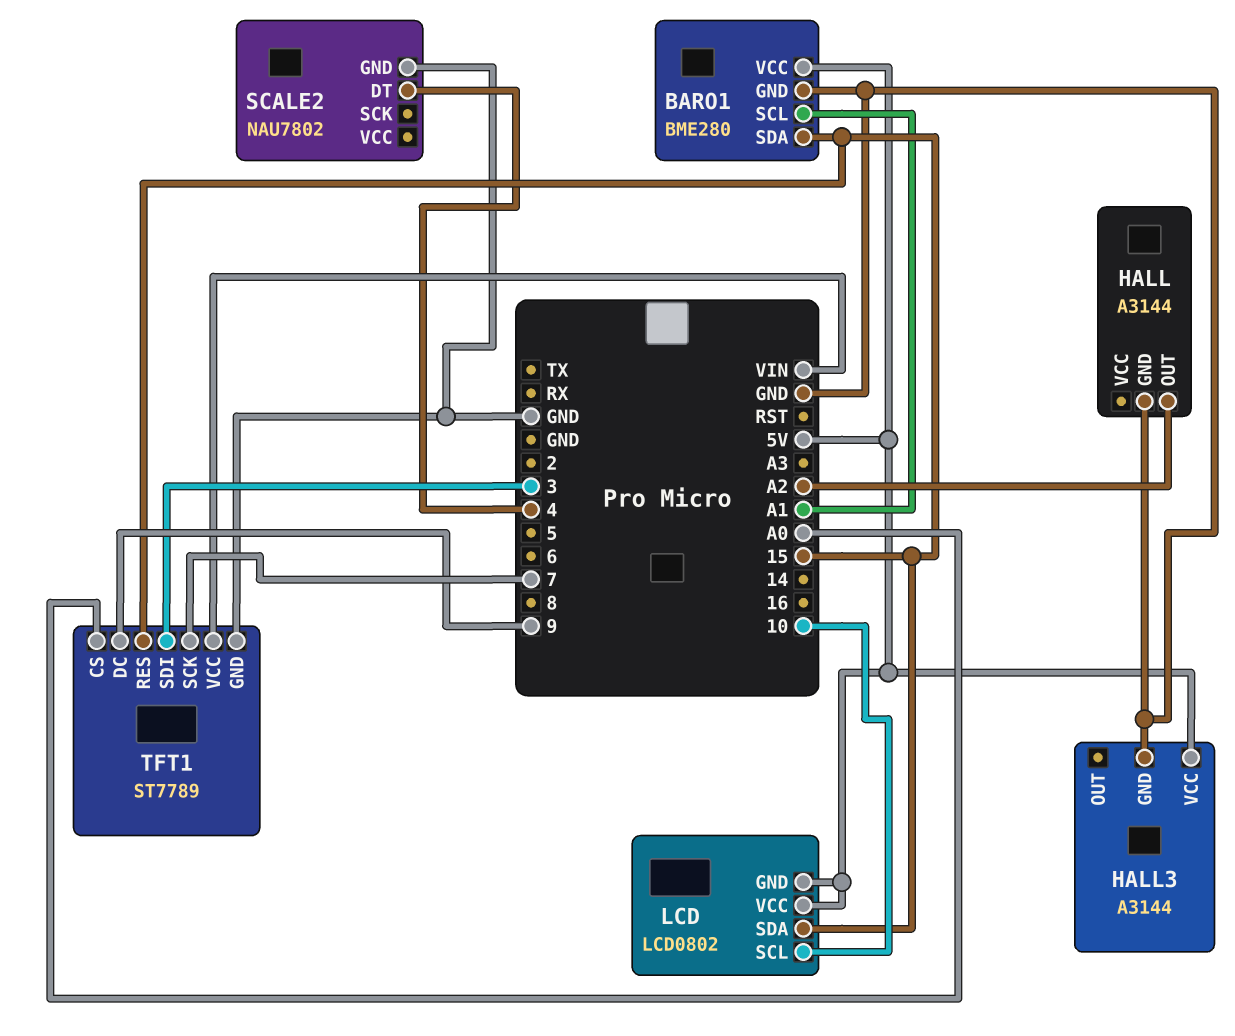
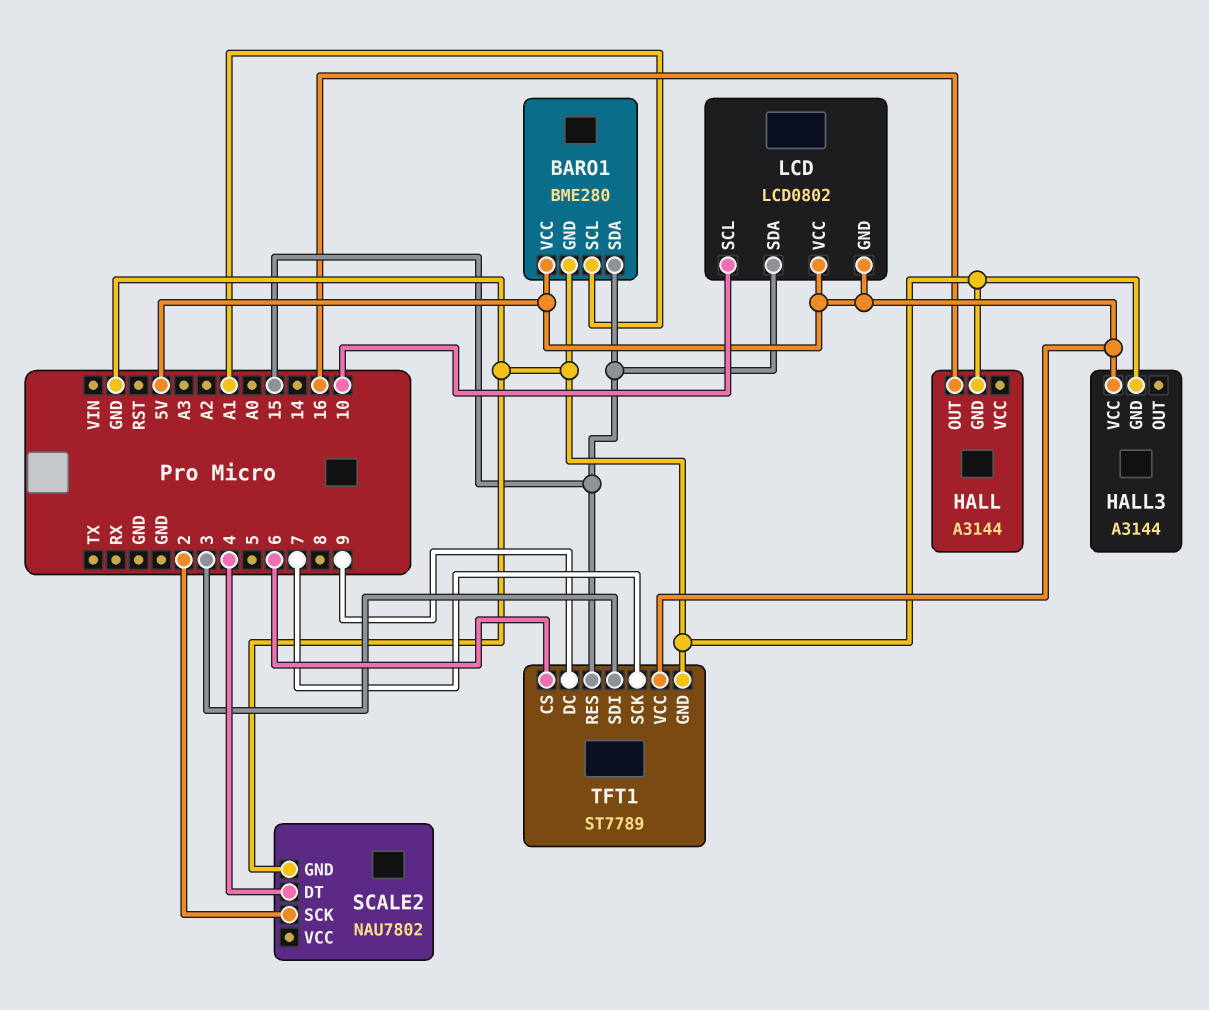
HALL pin OUT: A2 -> 16
SCALE2 pin SCK: none -> 2
TFT1 pin CS: A0 -> 6
TFT1 pin VCC: VIN -> 5V

